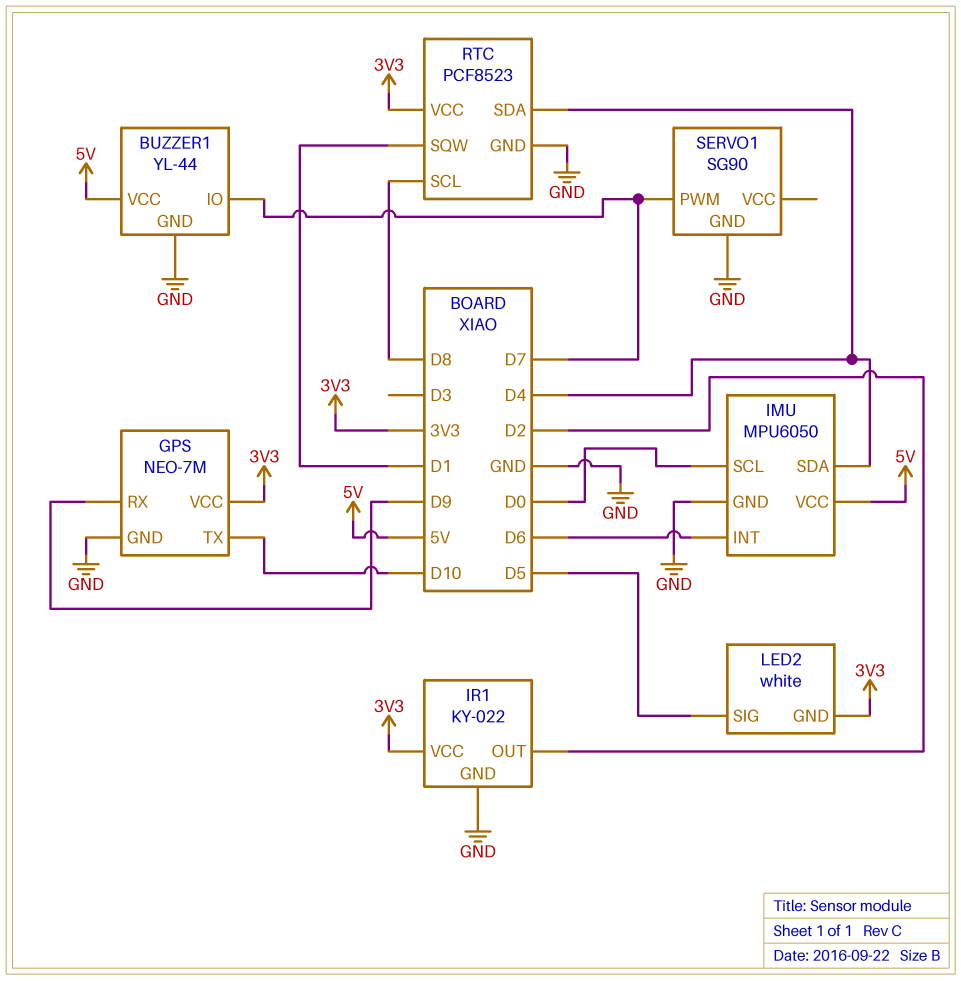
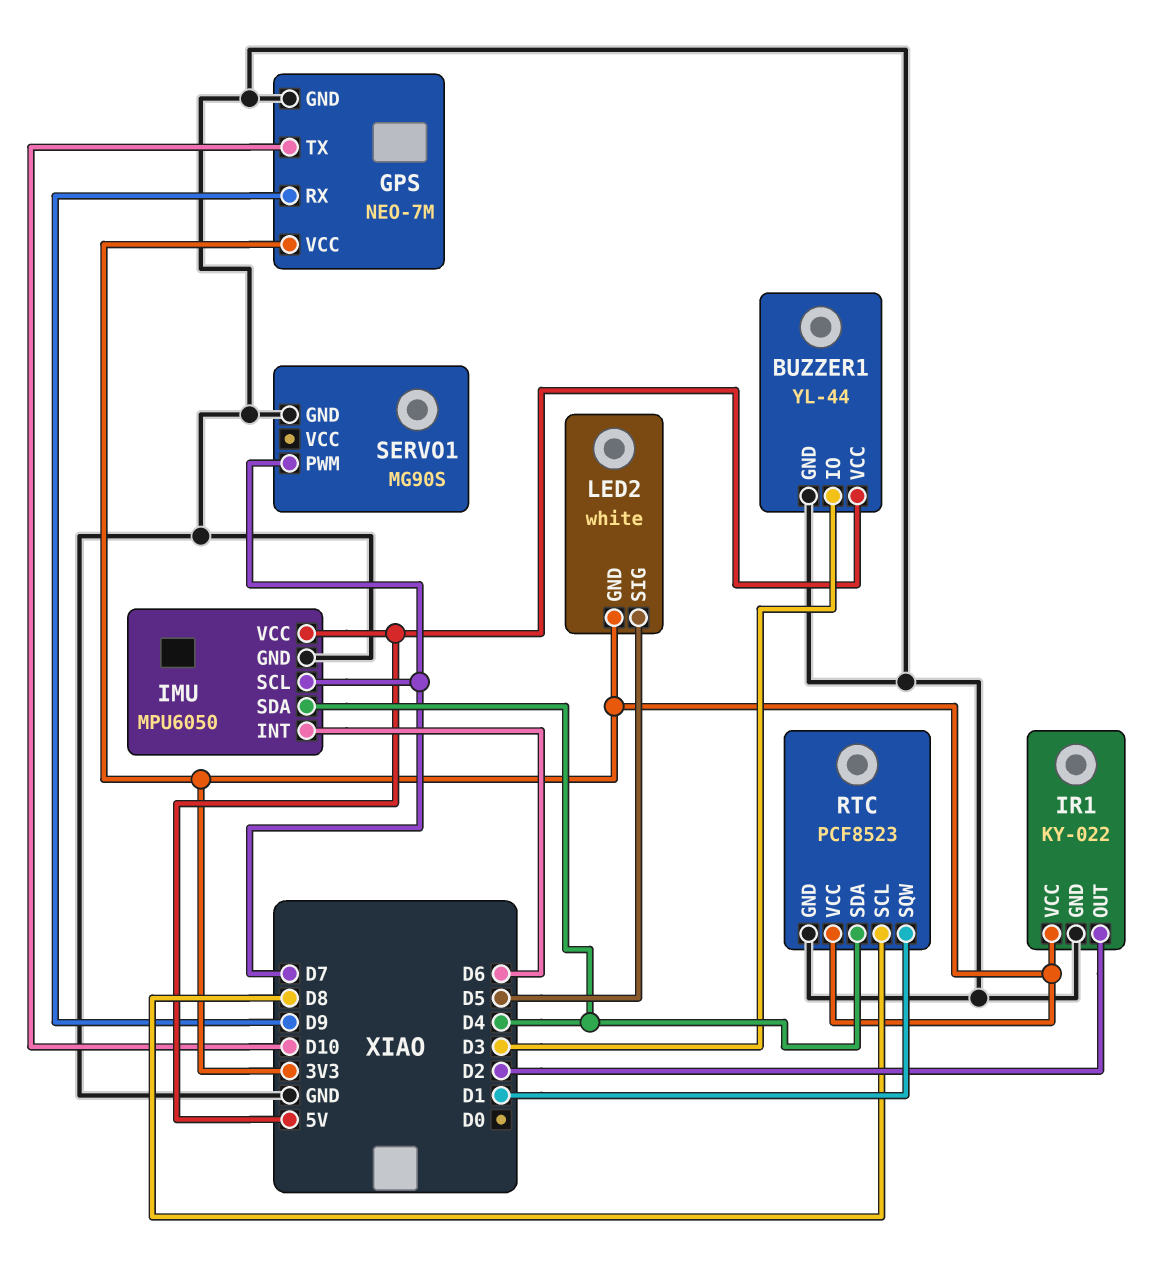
BUZZER1 pin IO: D7 -> D3
IMU pin SCL: D0 -> D7
SERVO1: SG90 -> MG90S

